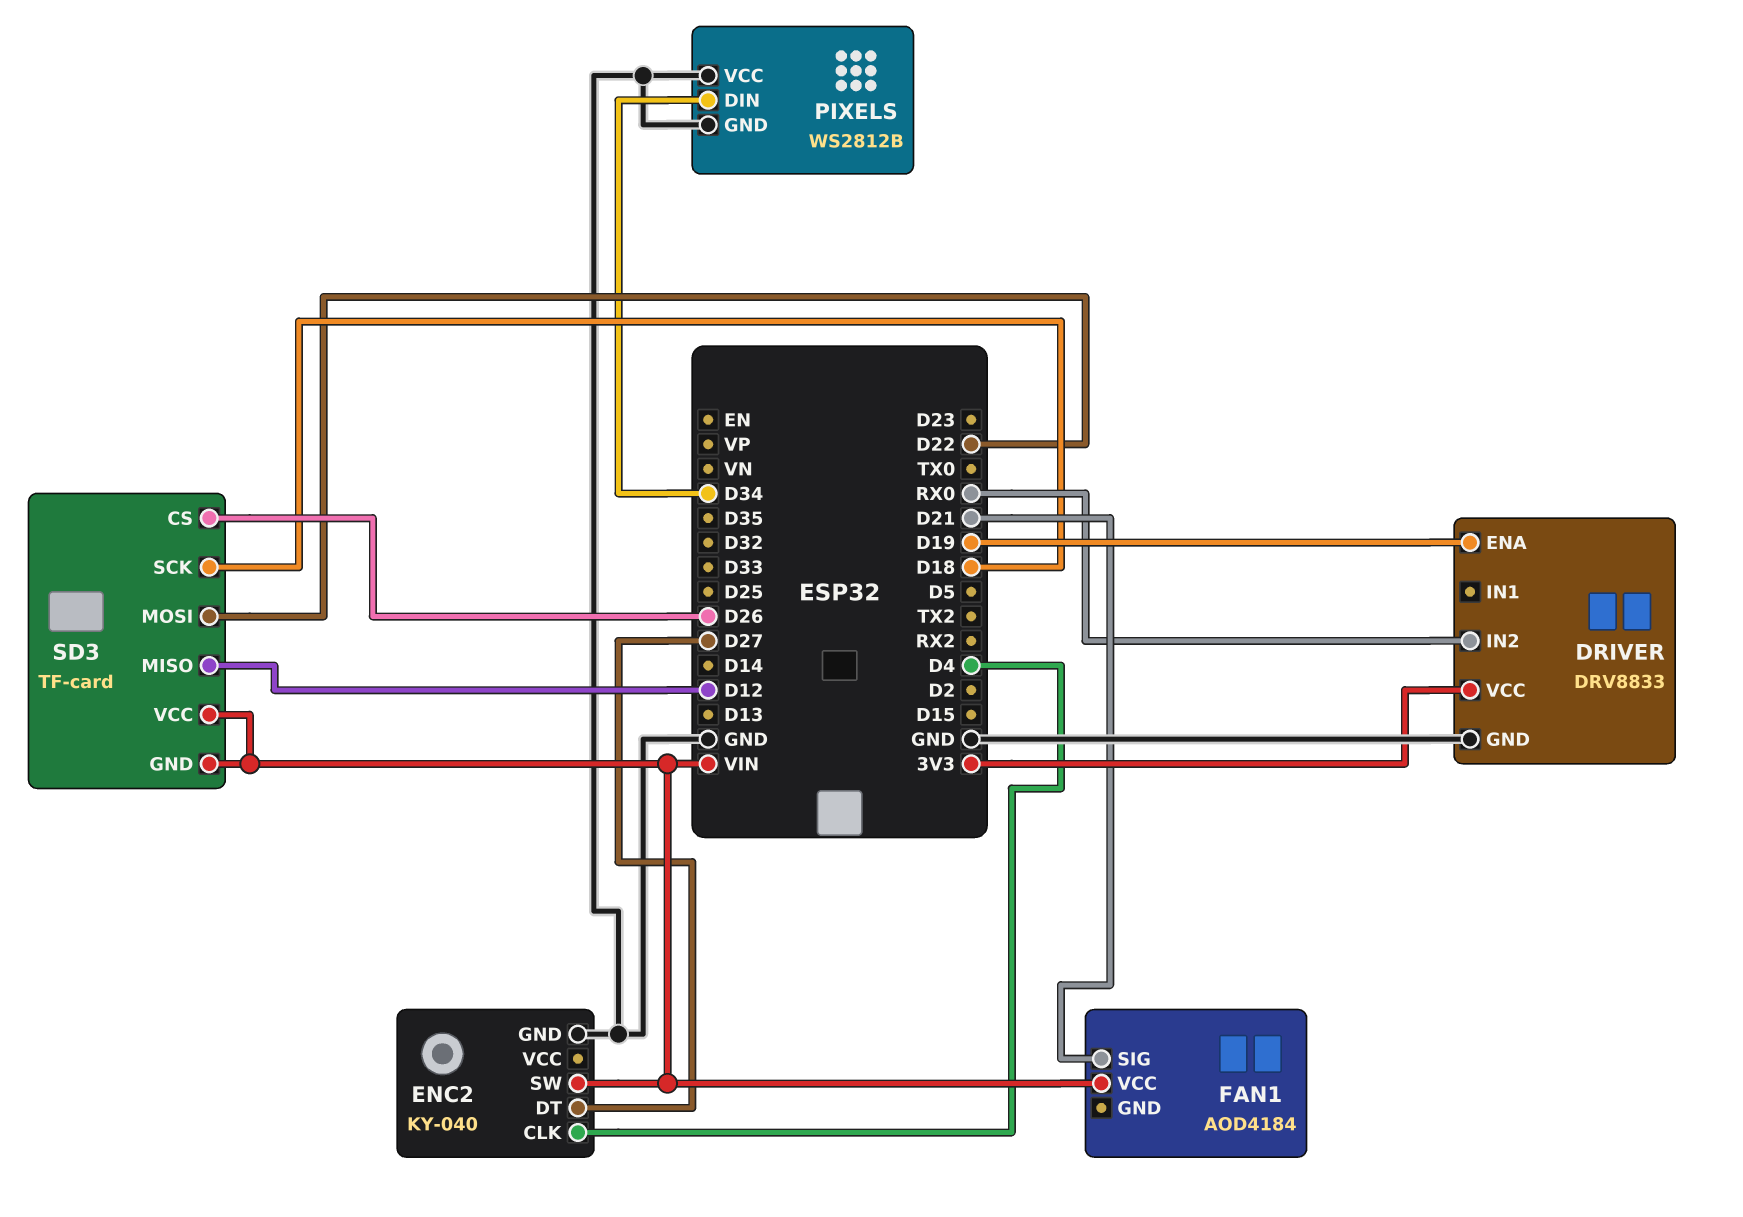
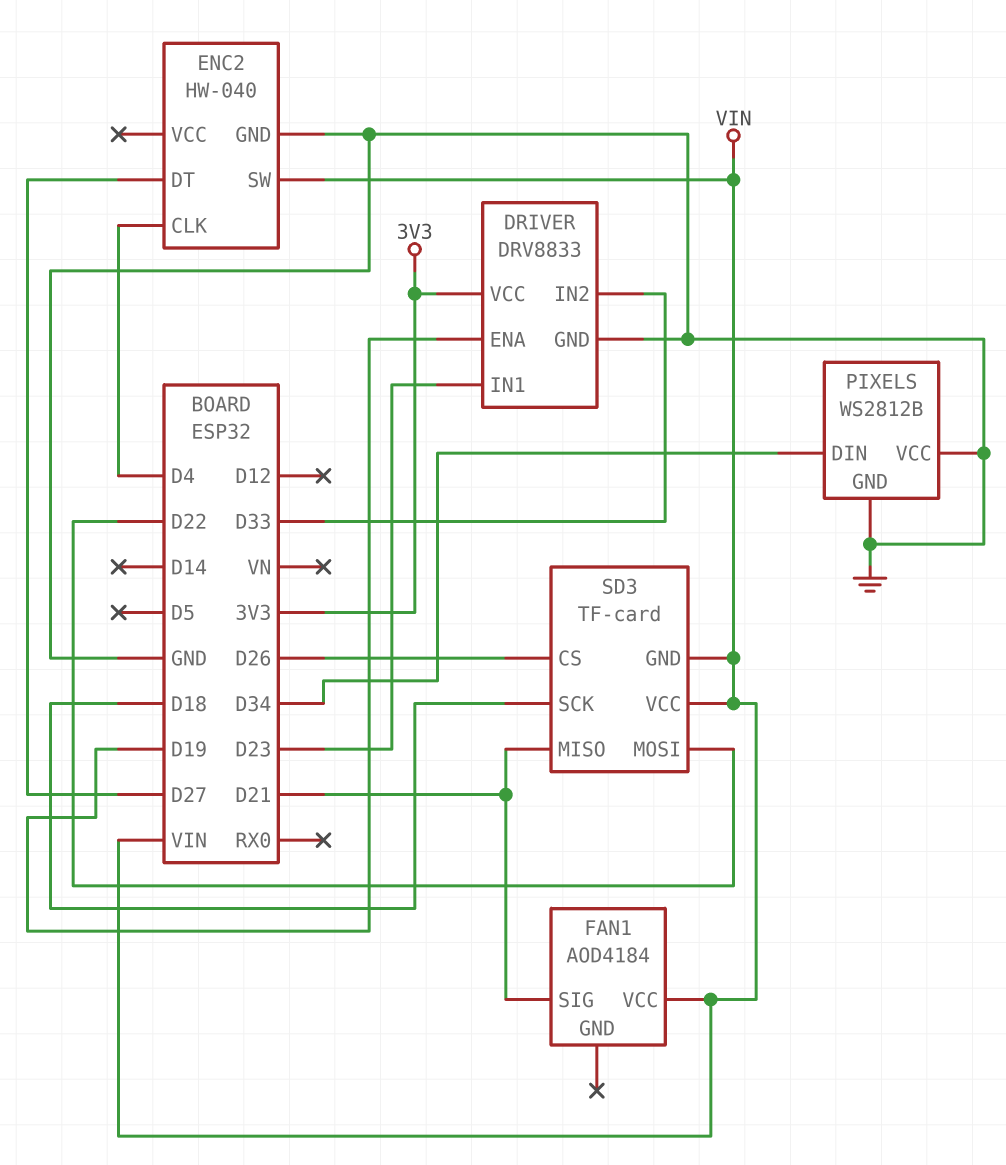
DRIVER pin IN1: none -> D23
DRIVER pin IN2: RX0 -> D33
ENC2: KY-040 -> HW-040
SD3 pin MISO: D12 -> D21

